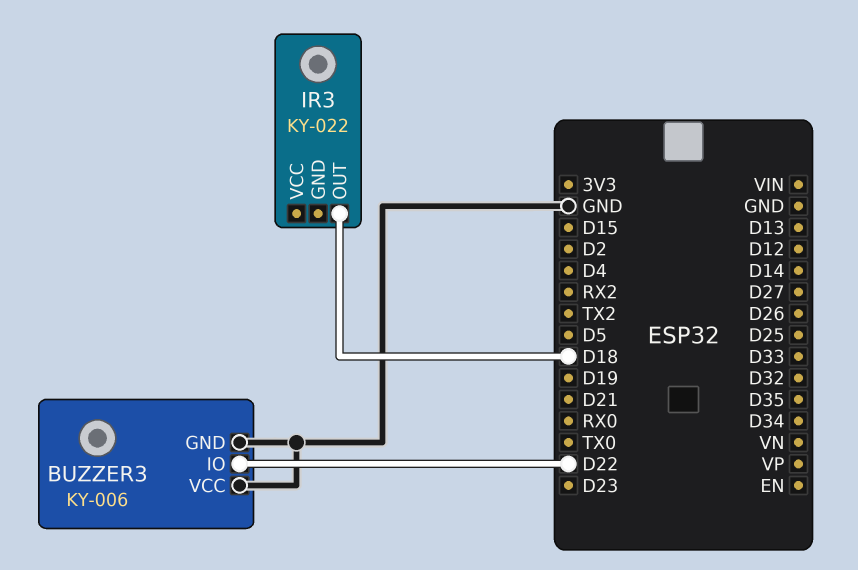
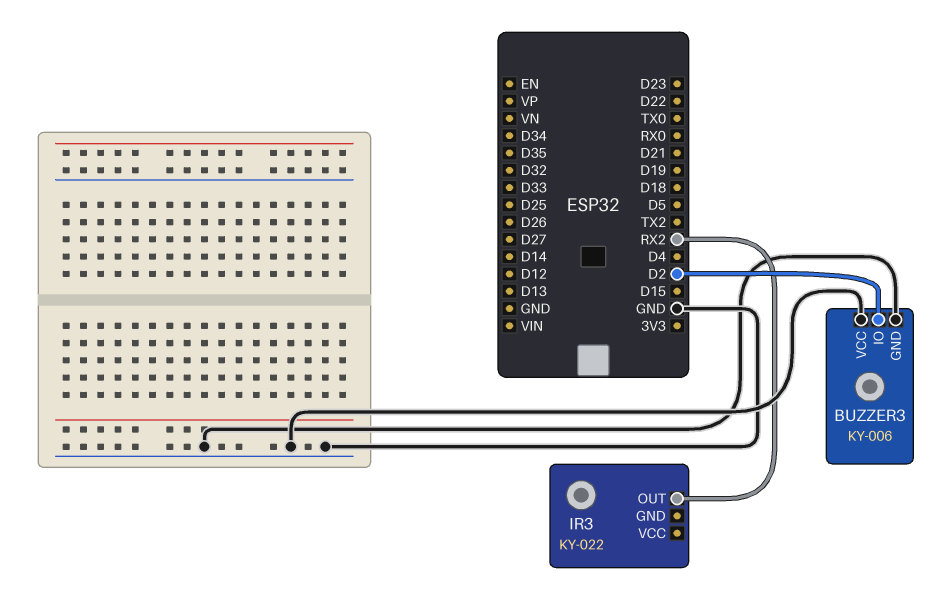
BUZZER3 pin IO: D22 -> D2
IR3 pin OUT: D18 -> RX2

